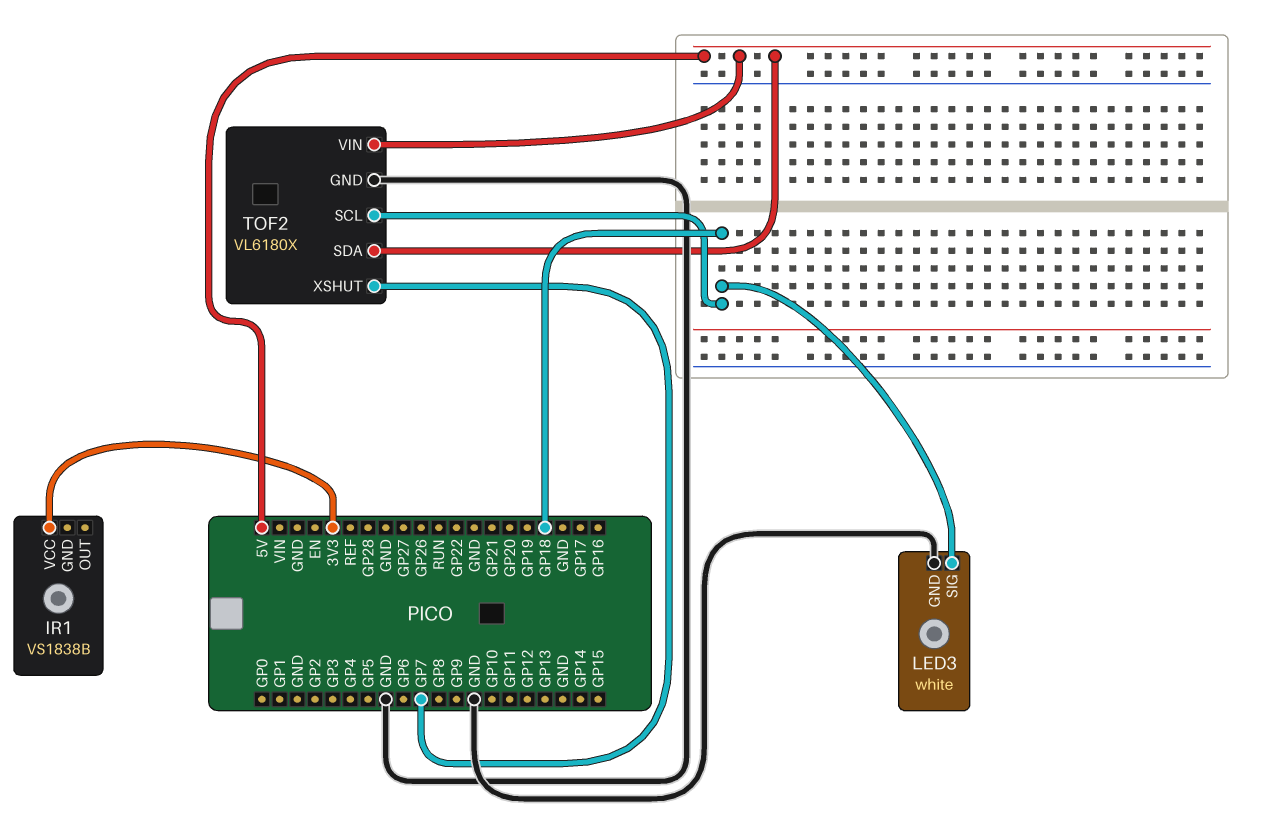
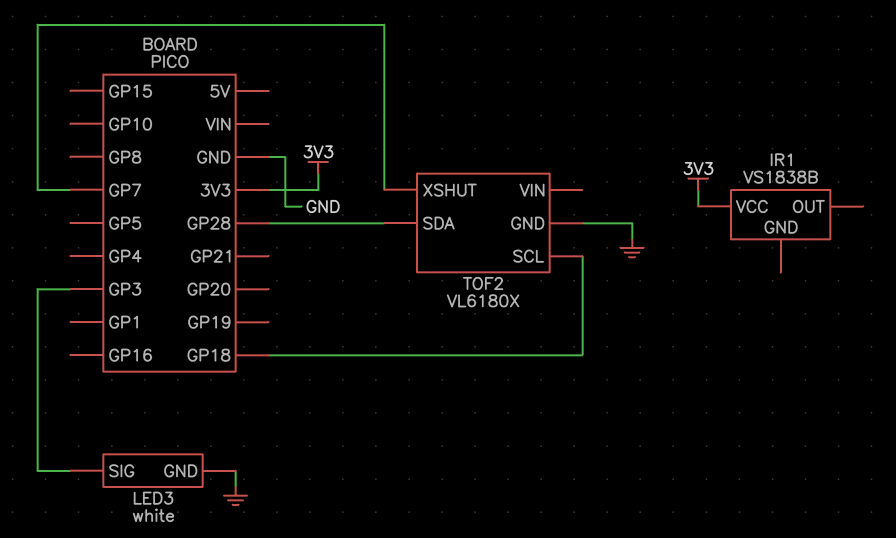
LED3 pin SIG: GP18 -> GP3
TOF2 pin SDA: 5V -> GP28
TOF2 pin VIN: 5V -> none

